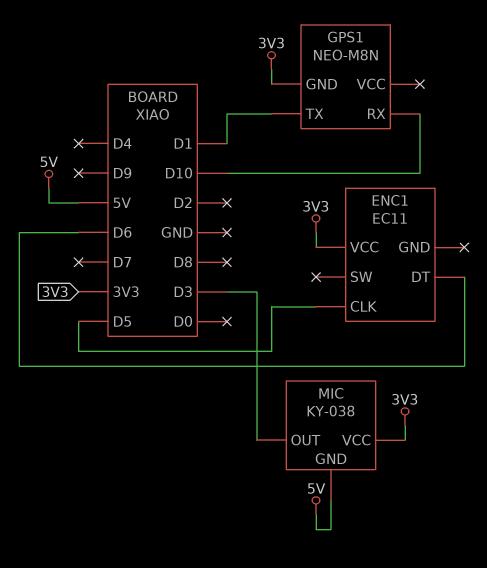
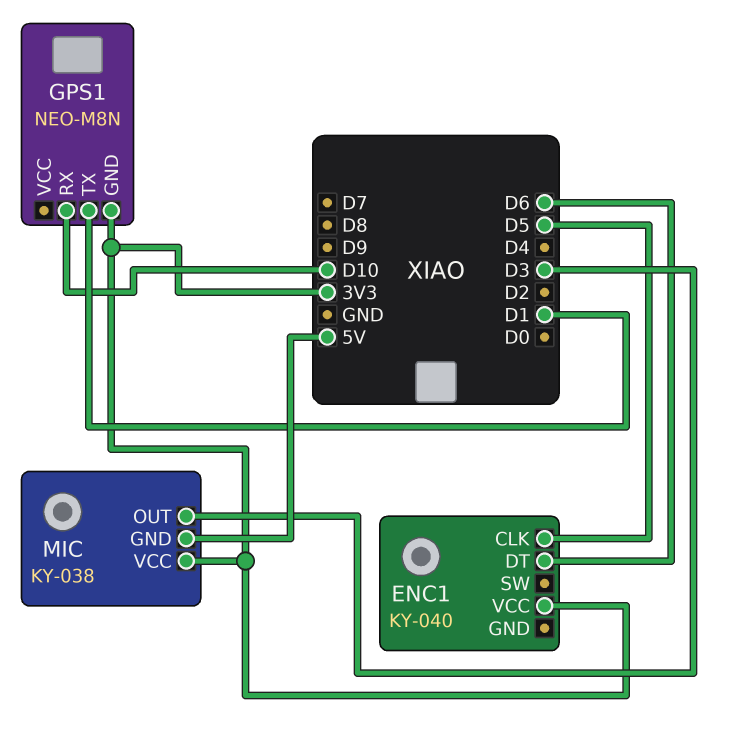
ENC1: EC11 -> KY-040

